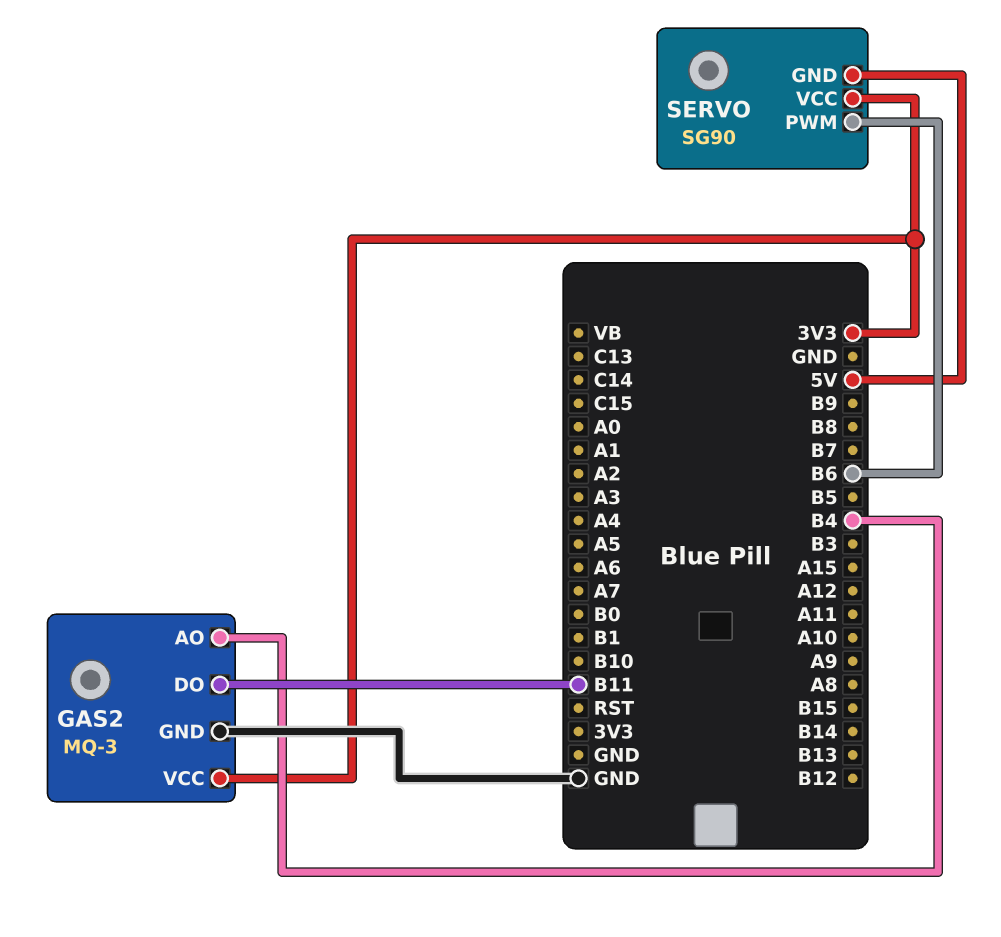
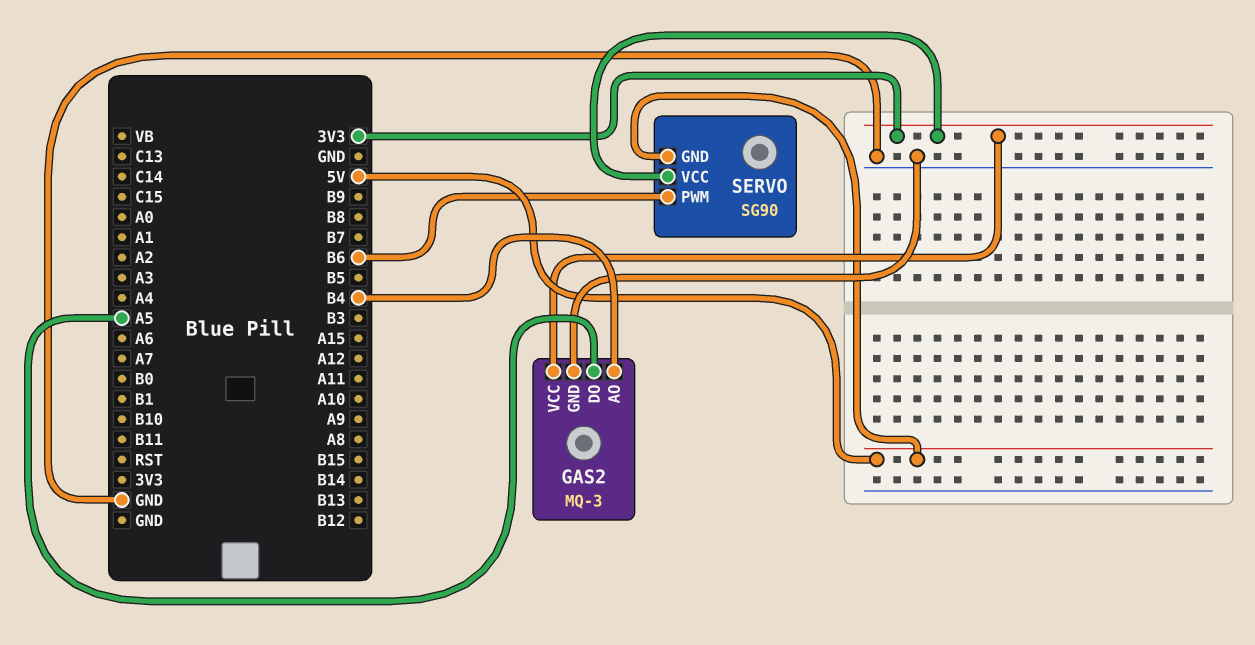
GAS2 pin DO: B11 -> A5

